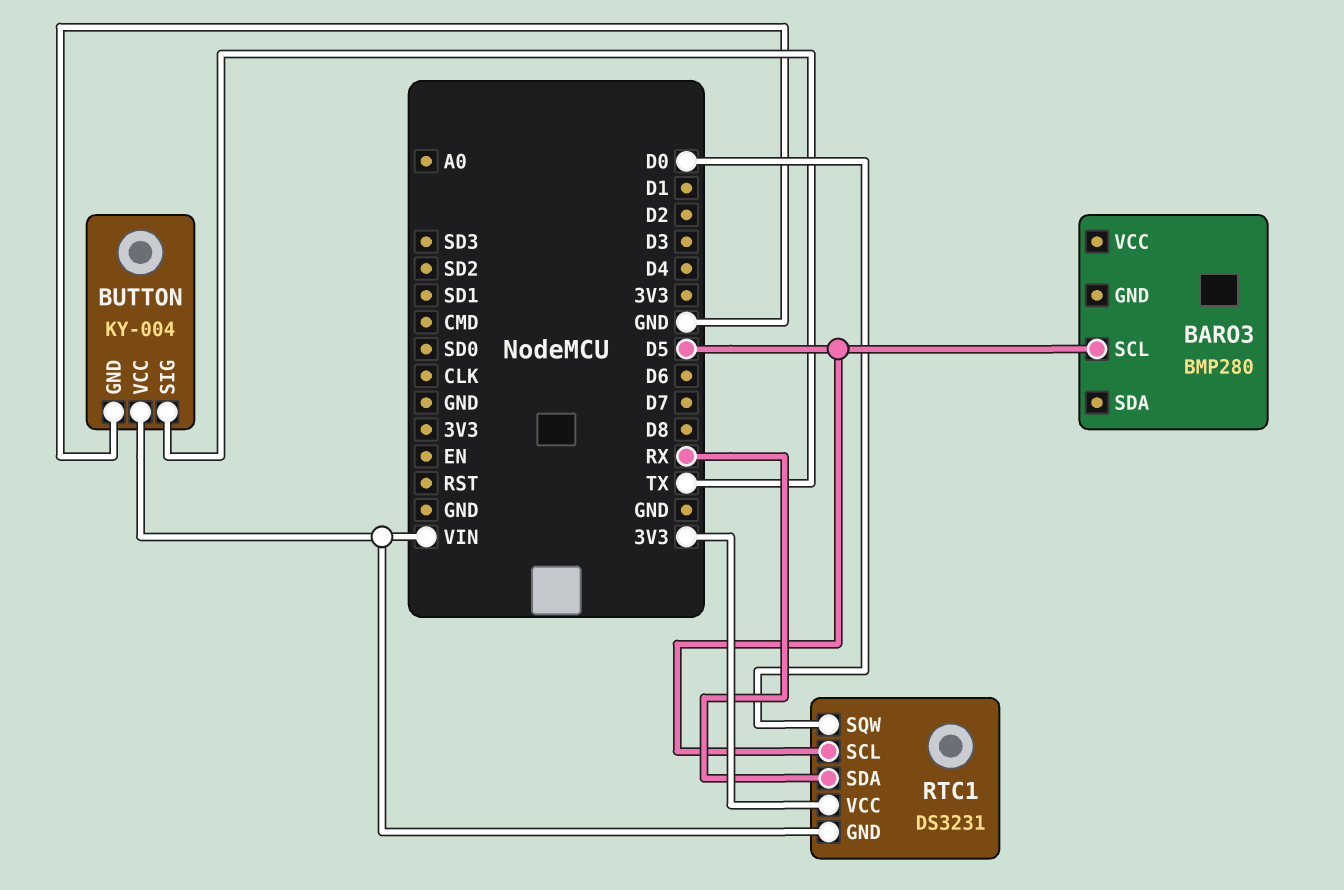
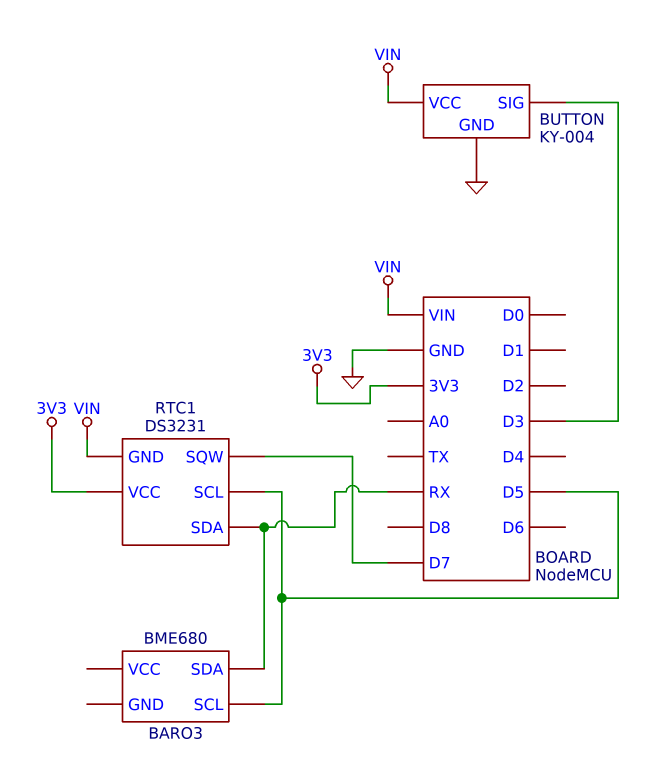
BARO3: BMP280 -> BME680
BARO3 pin SDA: none -> RX
BUTTON pin SIG: TX -> D3
RTC1 pin SQW: D0 -> D7

